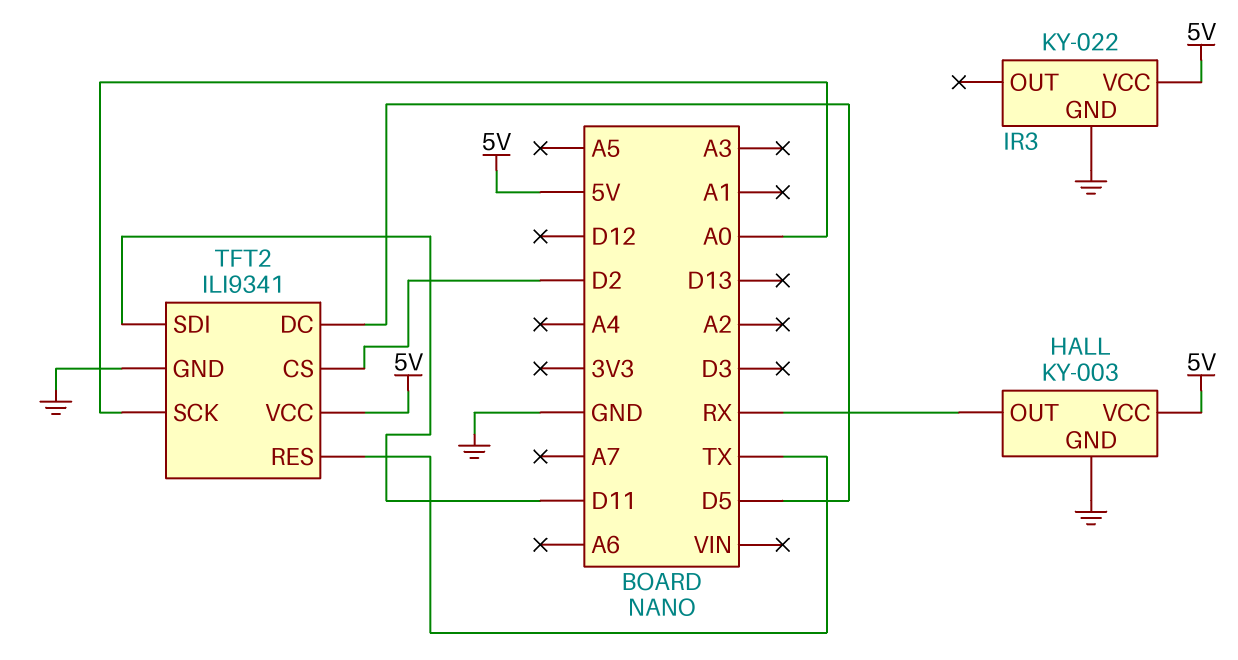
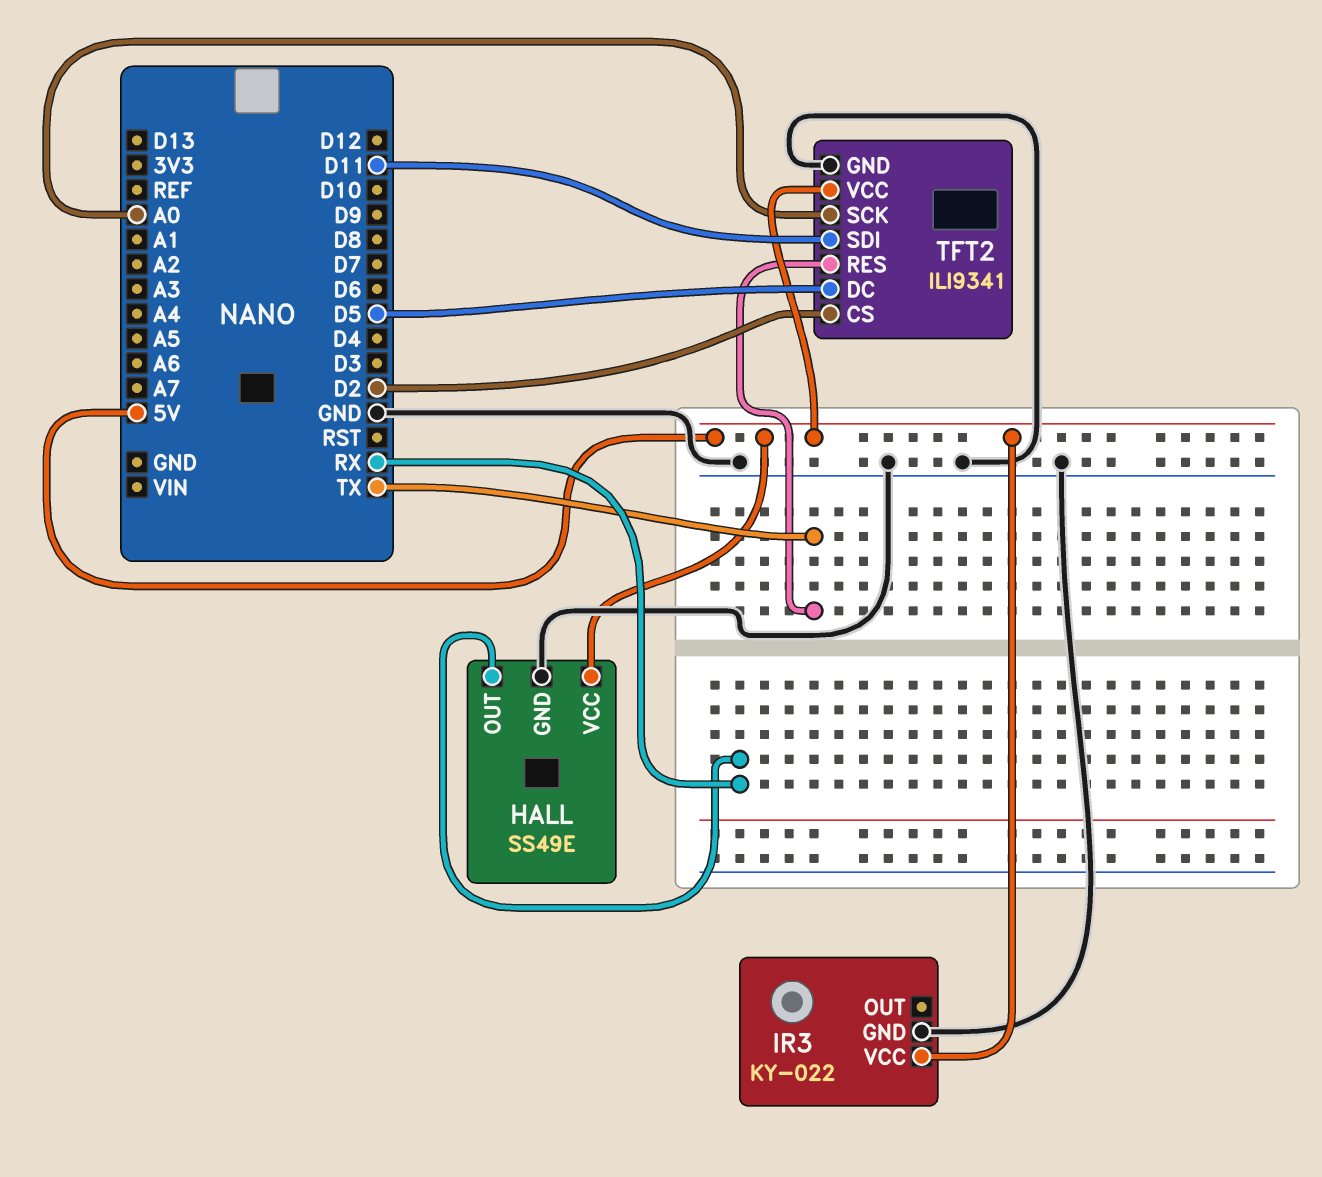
HALL: KY-003 -> SS49E

